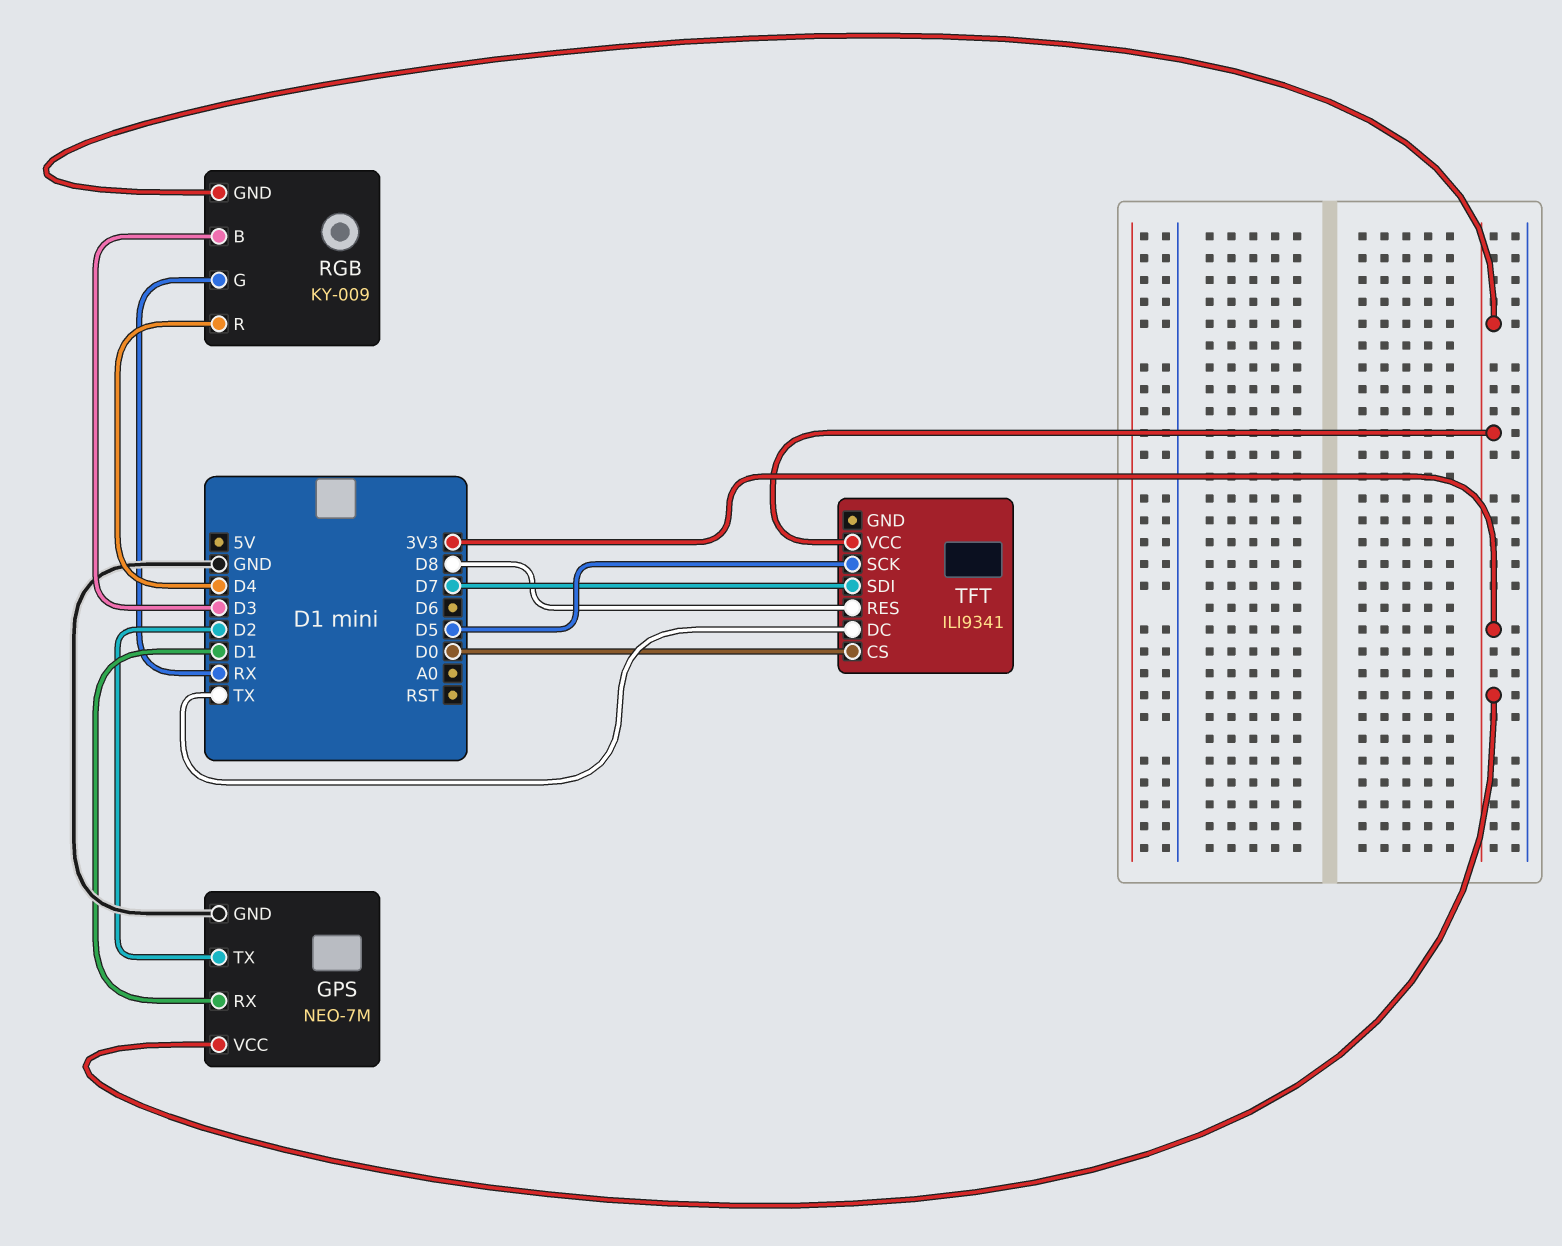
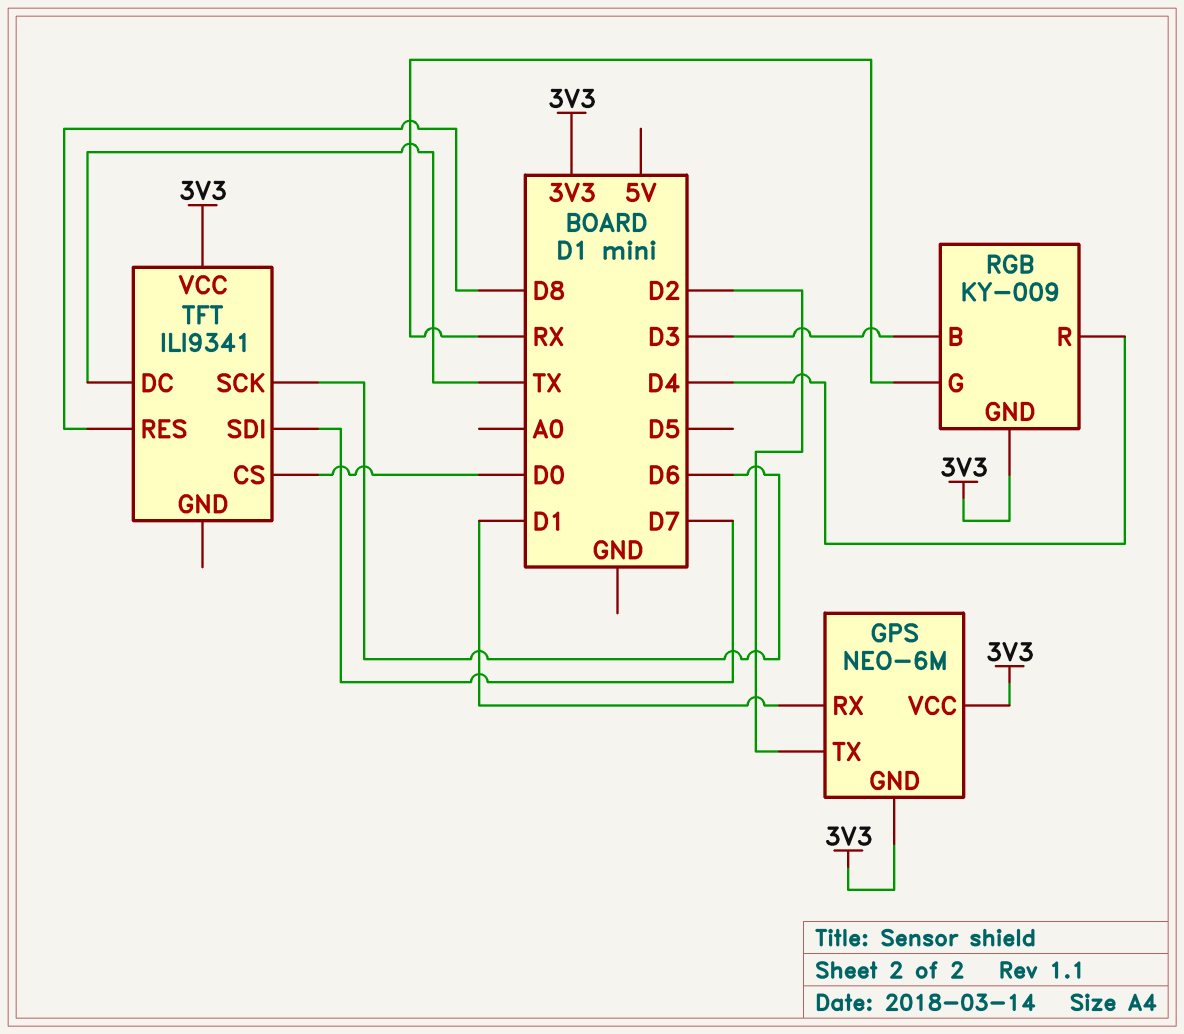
GPS: NEO-7M -> NEO-6M
GPS pin GND: GND -> 3V3
TFT pin SCK: D5 -> D6

